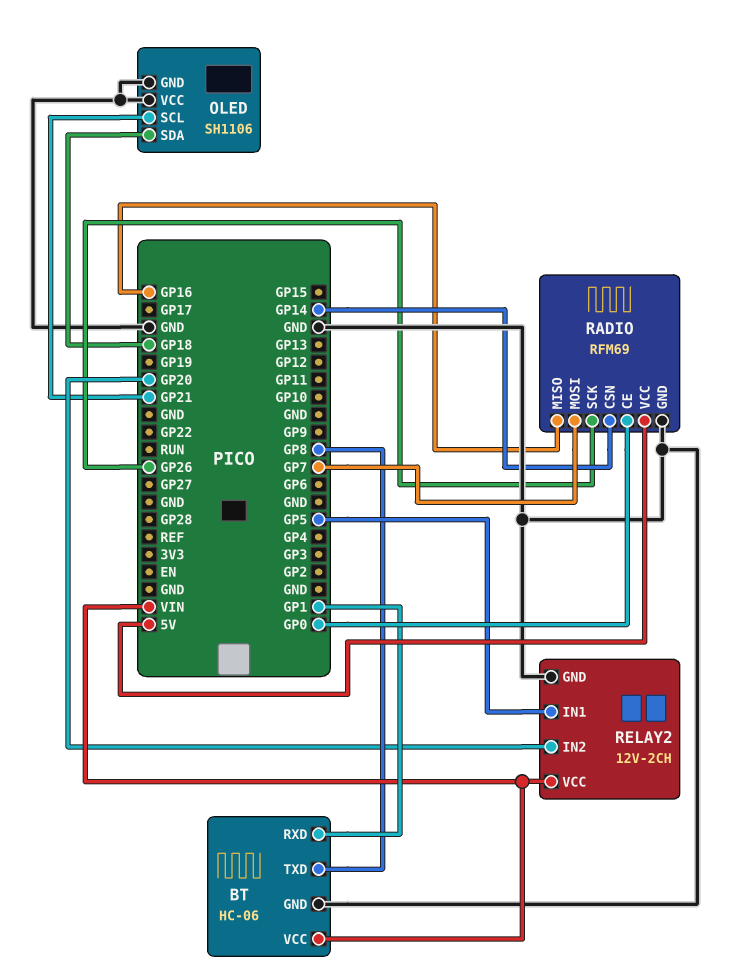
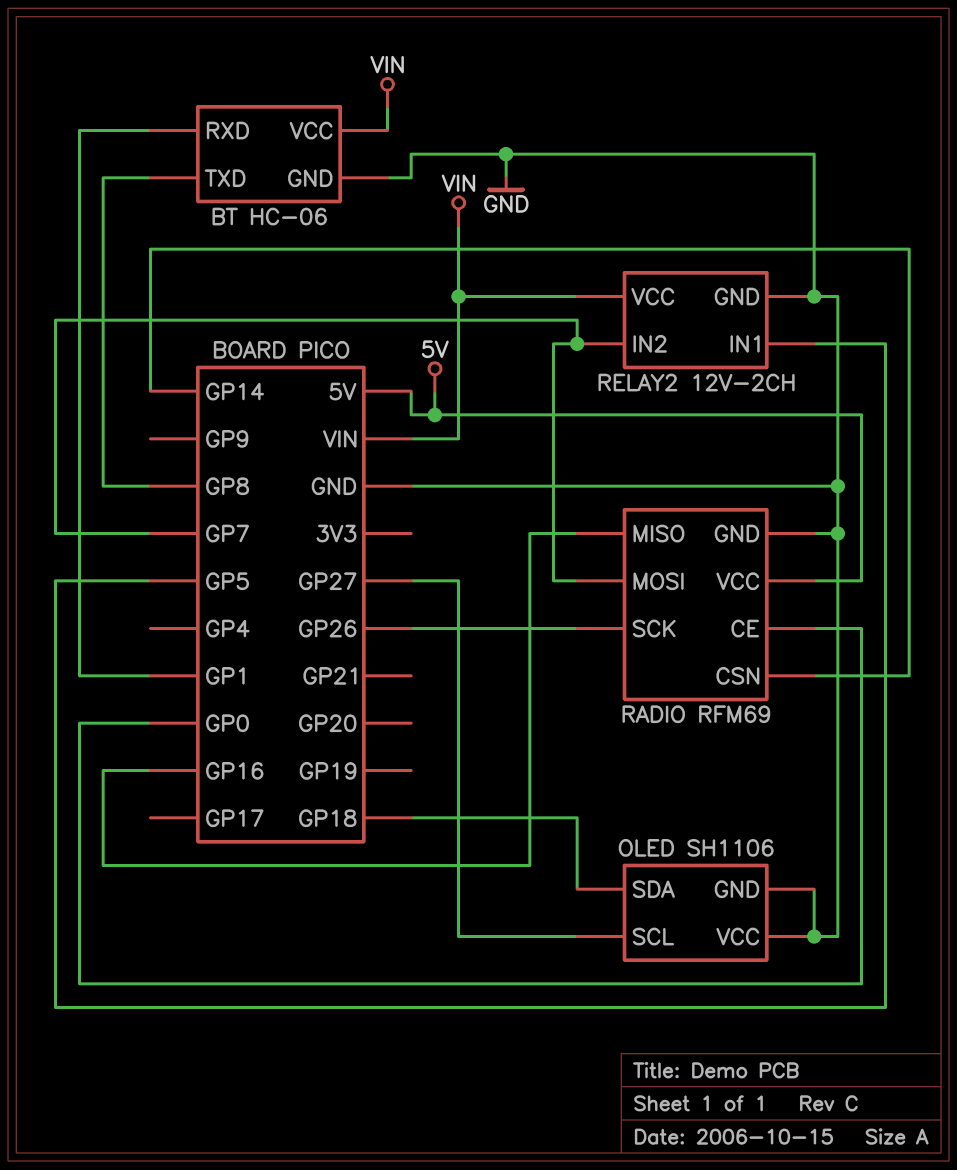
OLED pin SCL: GP21 -> GP27
RELAY2 pin IN2: GP20 -> GP7

